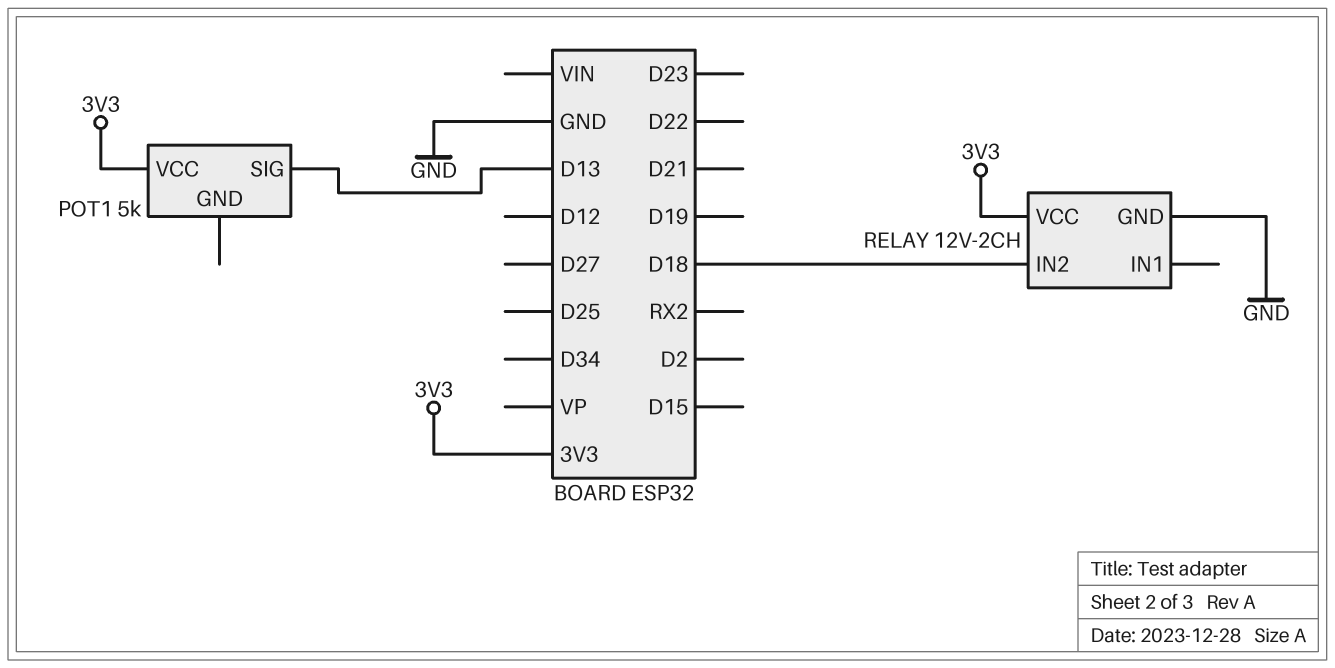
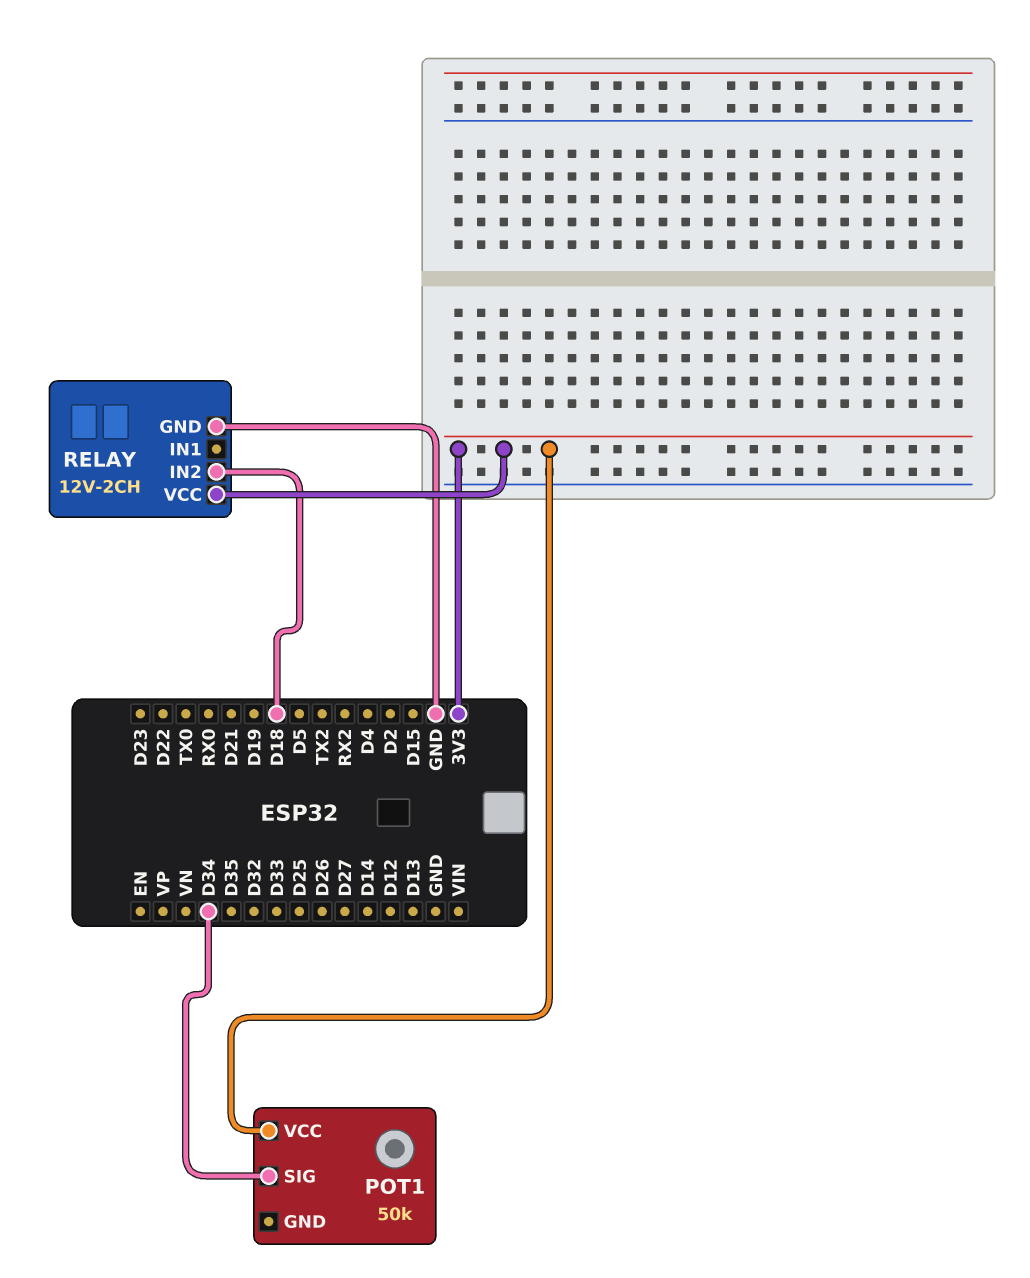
POT1: 5k -> 50k
POT1 pin SIG: D13 -> D34

